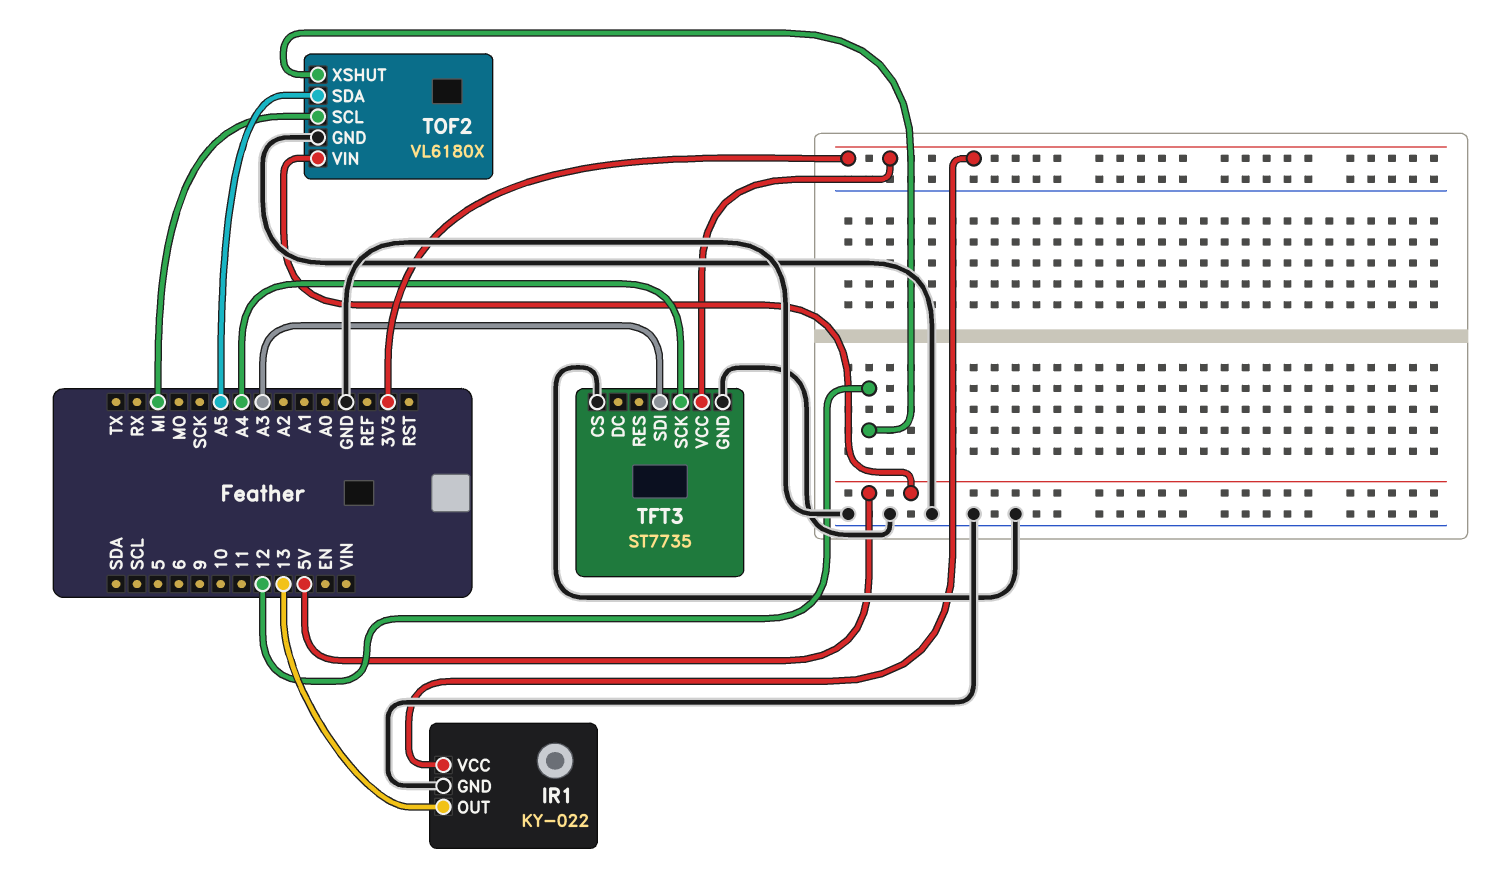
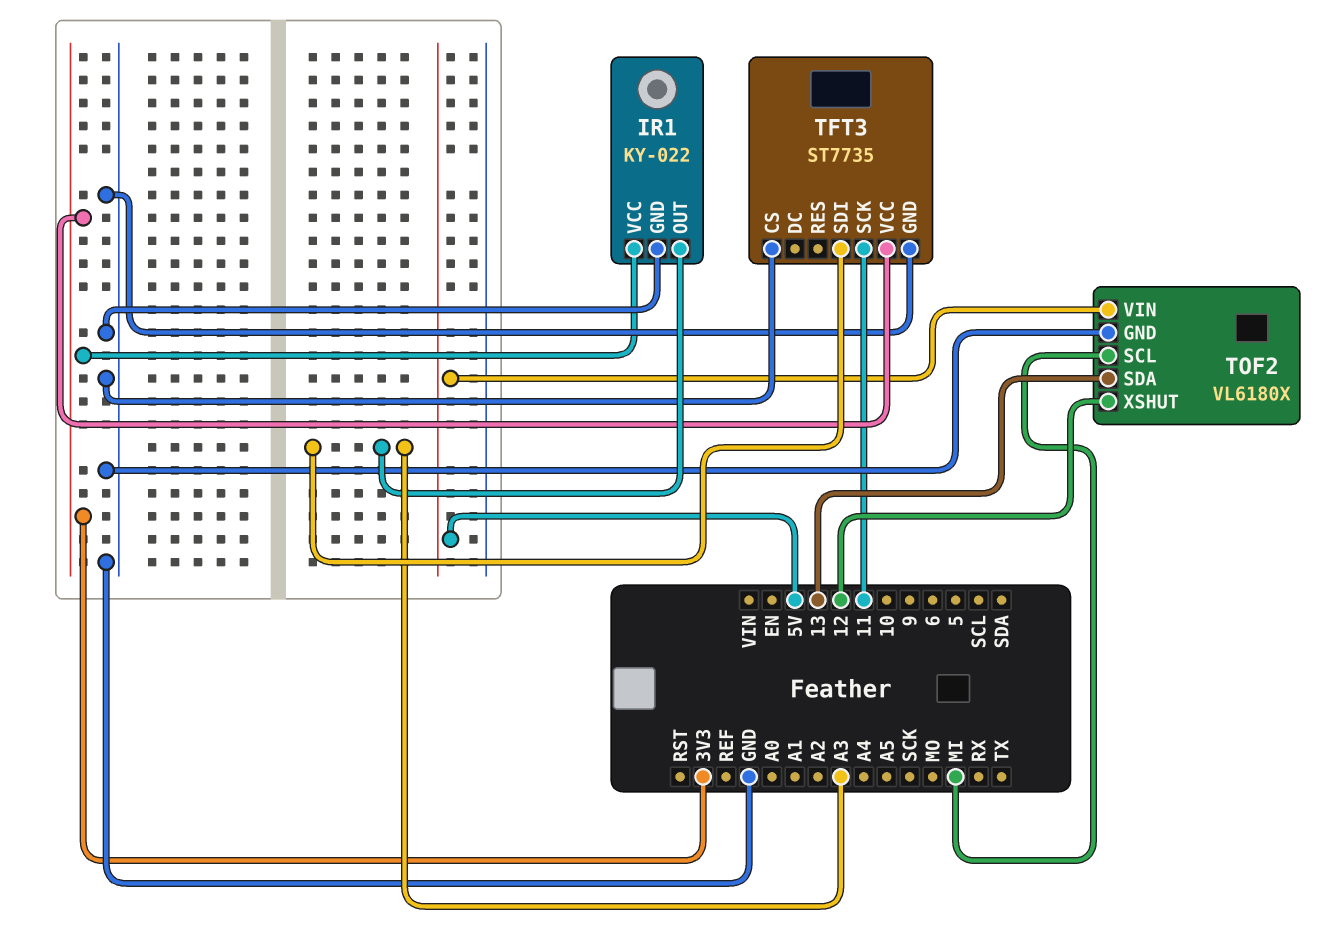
IR1 pin OUT: 13 -> A3
TFT3 pin SCK: A4 -> 11
TOF2 pin SDA: A5 -> 13

